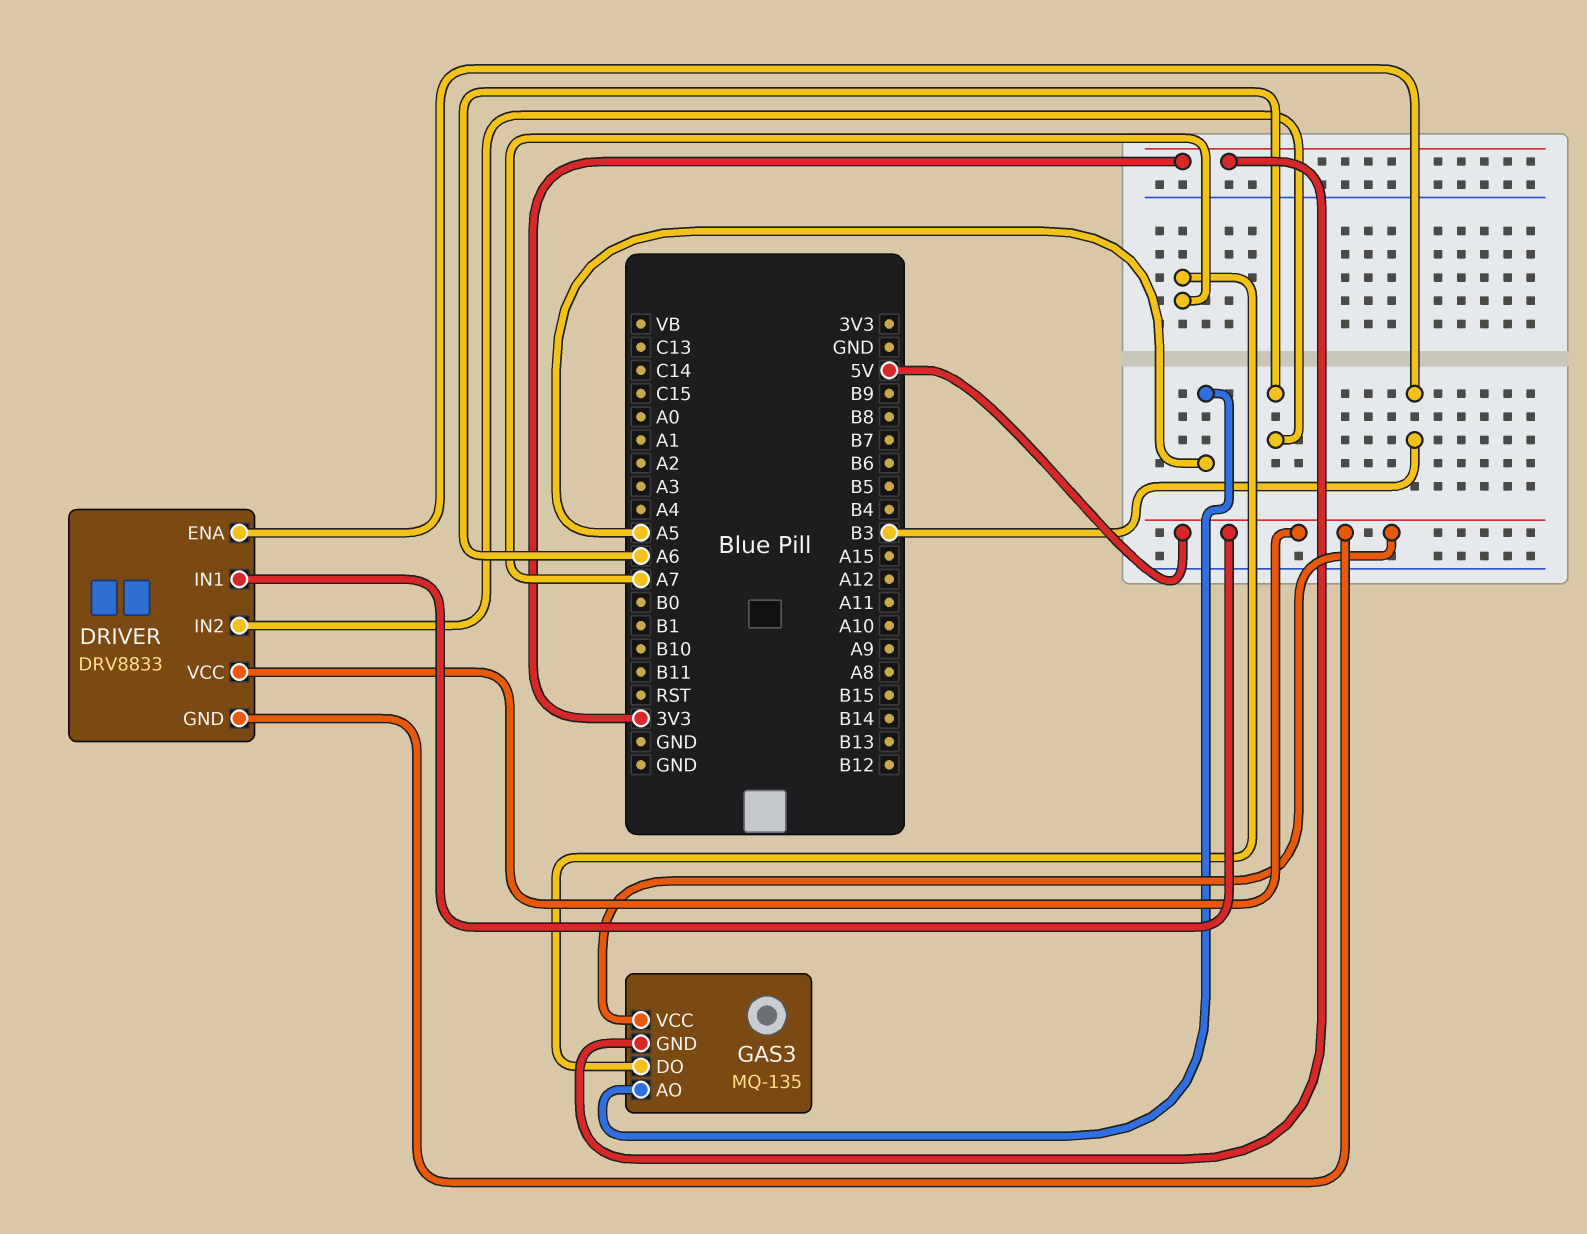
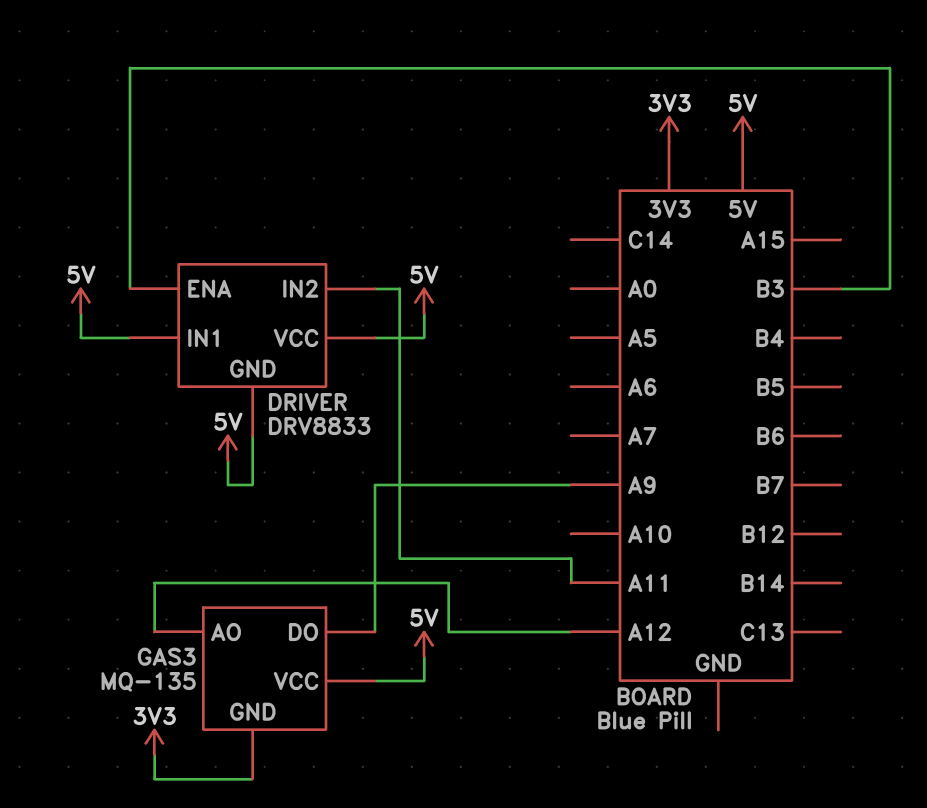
DRIVER pin IN2: A6 -> A11
GAS3 pin AO: A5 -> A12
GAS3 pin DO: A7 -> A9

